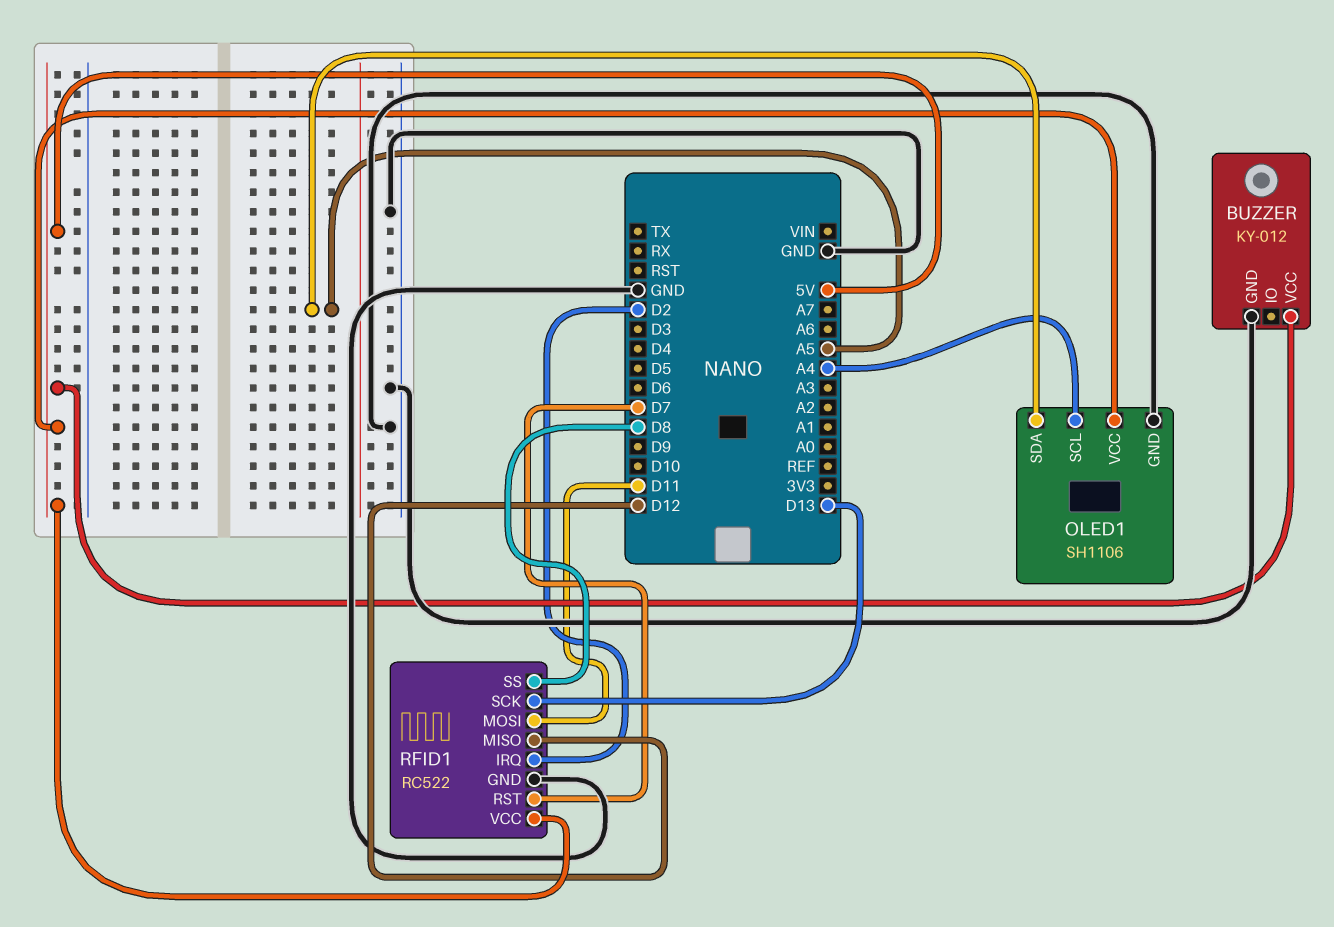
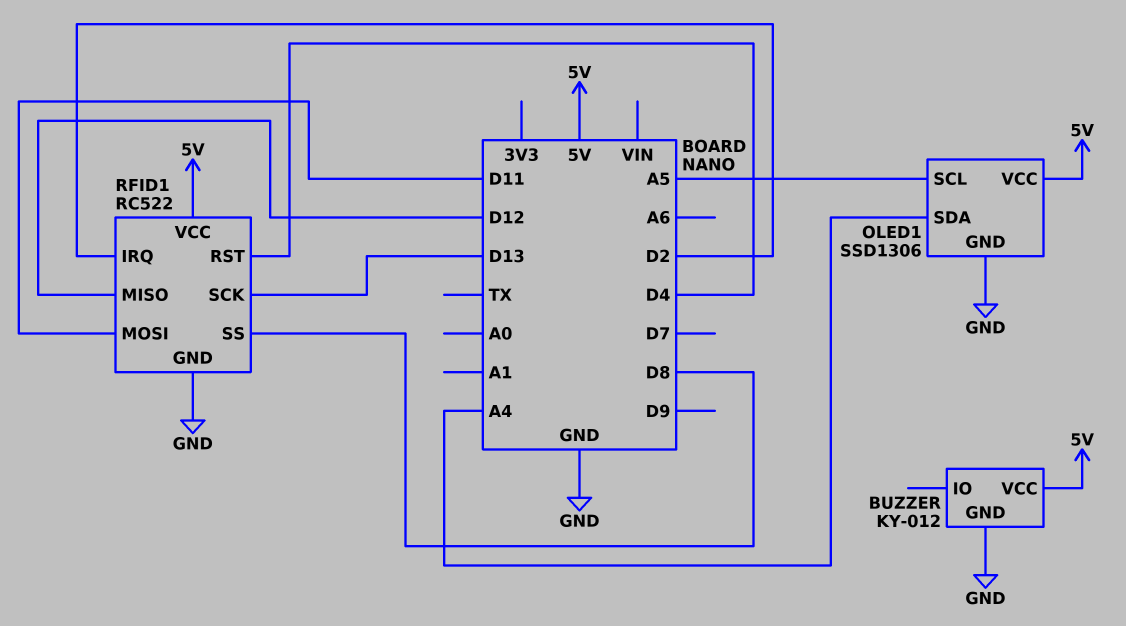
OLED1: SH1106 -> SSD1306
OLED1 pin SCL: A4 -> A5
OLED1 pin SDA: A5 -> A4
RFID1 pin RST: D7 -> D4

